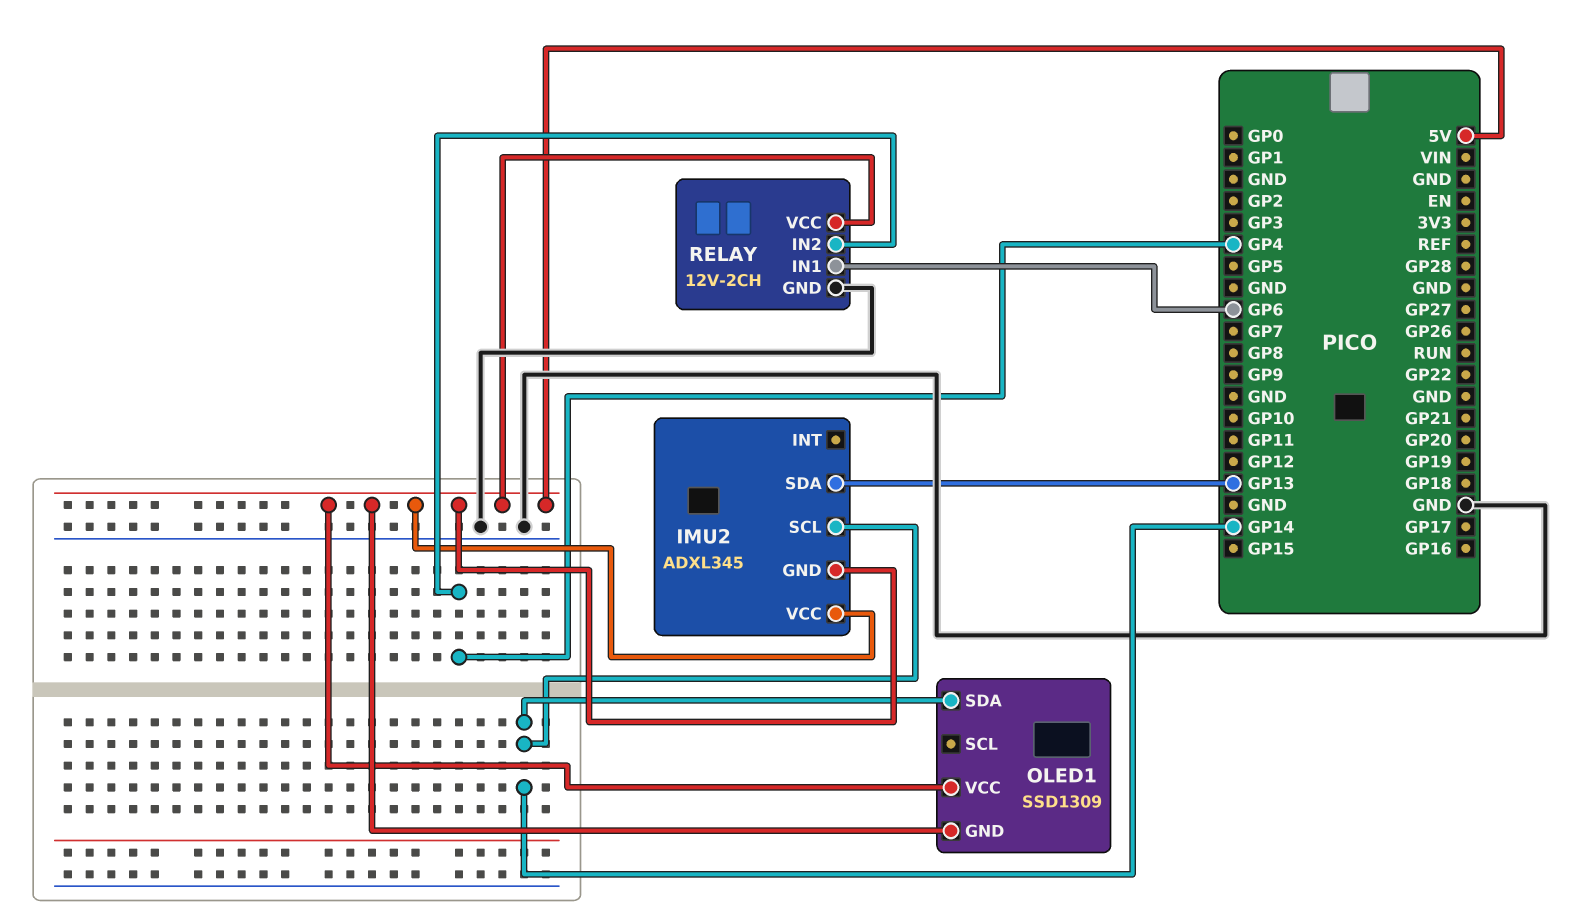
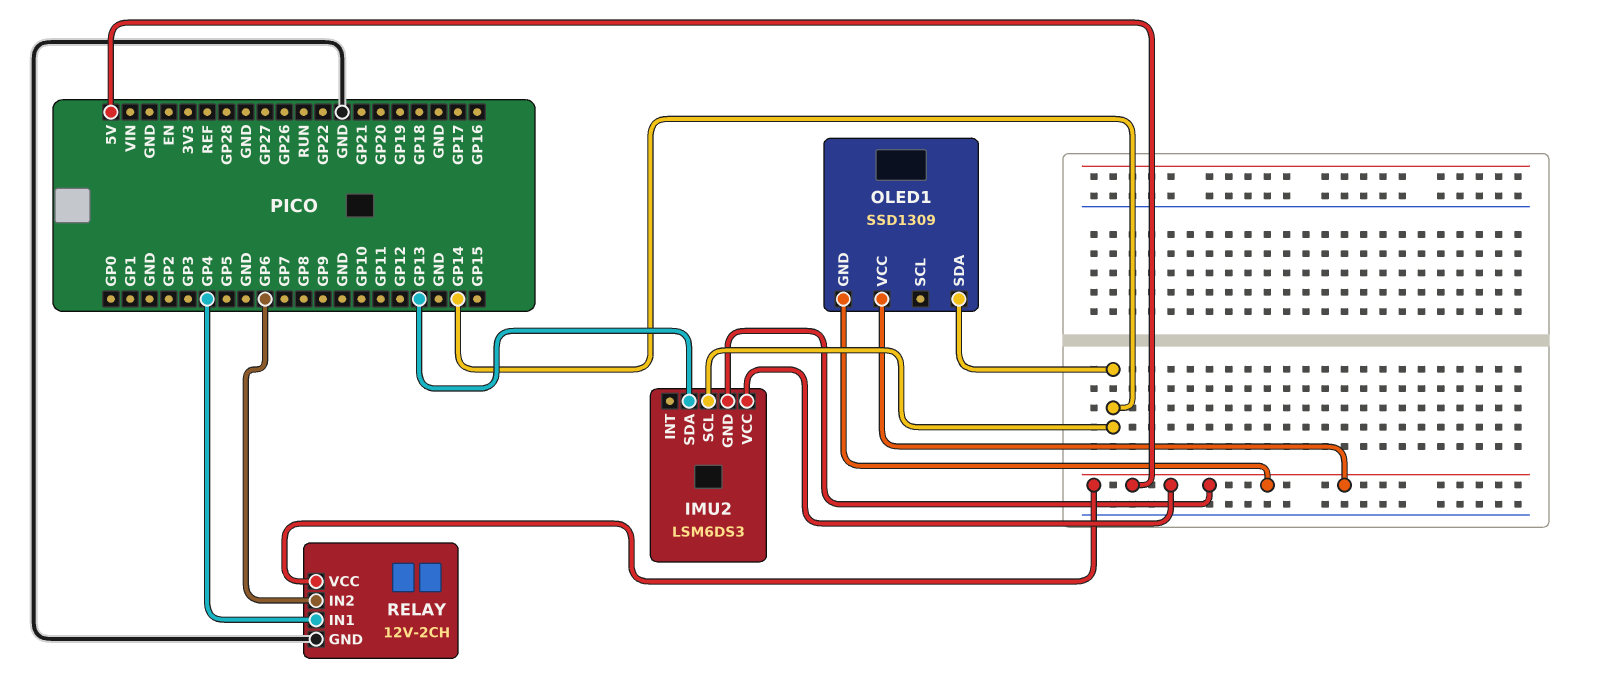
IMU2: ADXL345 -> LSM6DS3
RELAY pin IN1: GP6 -> GP4
RELAY pin IN2: GP4 -> GP6

